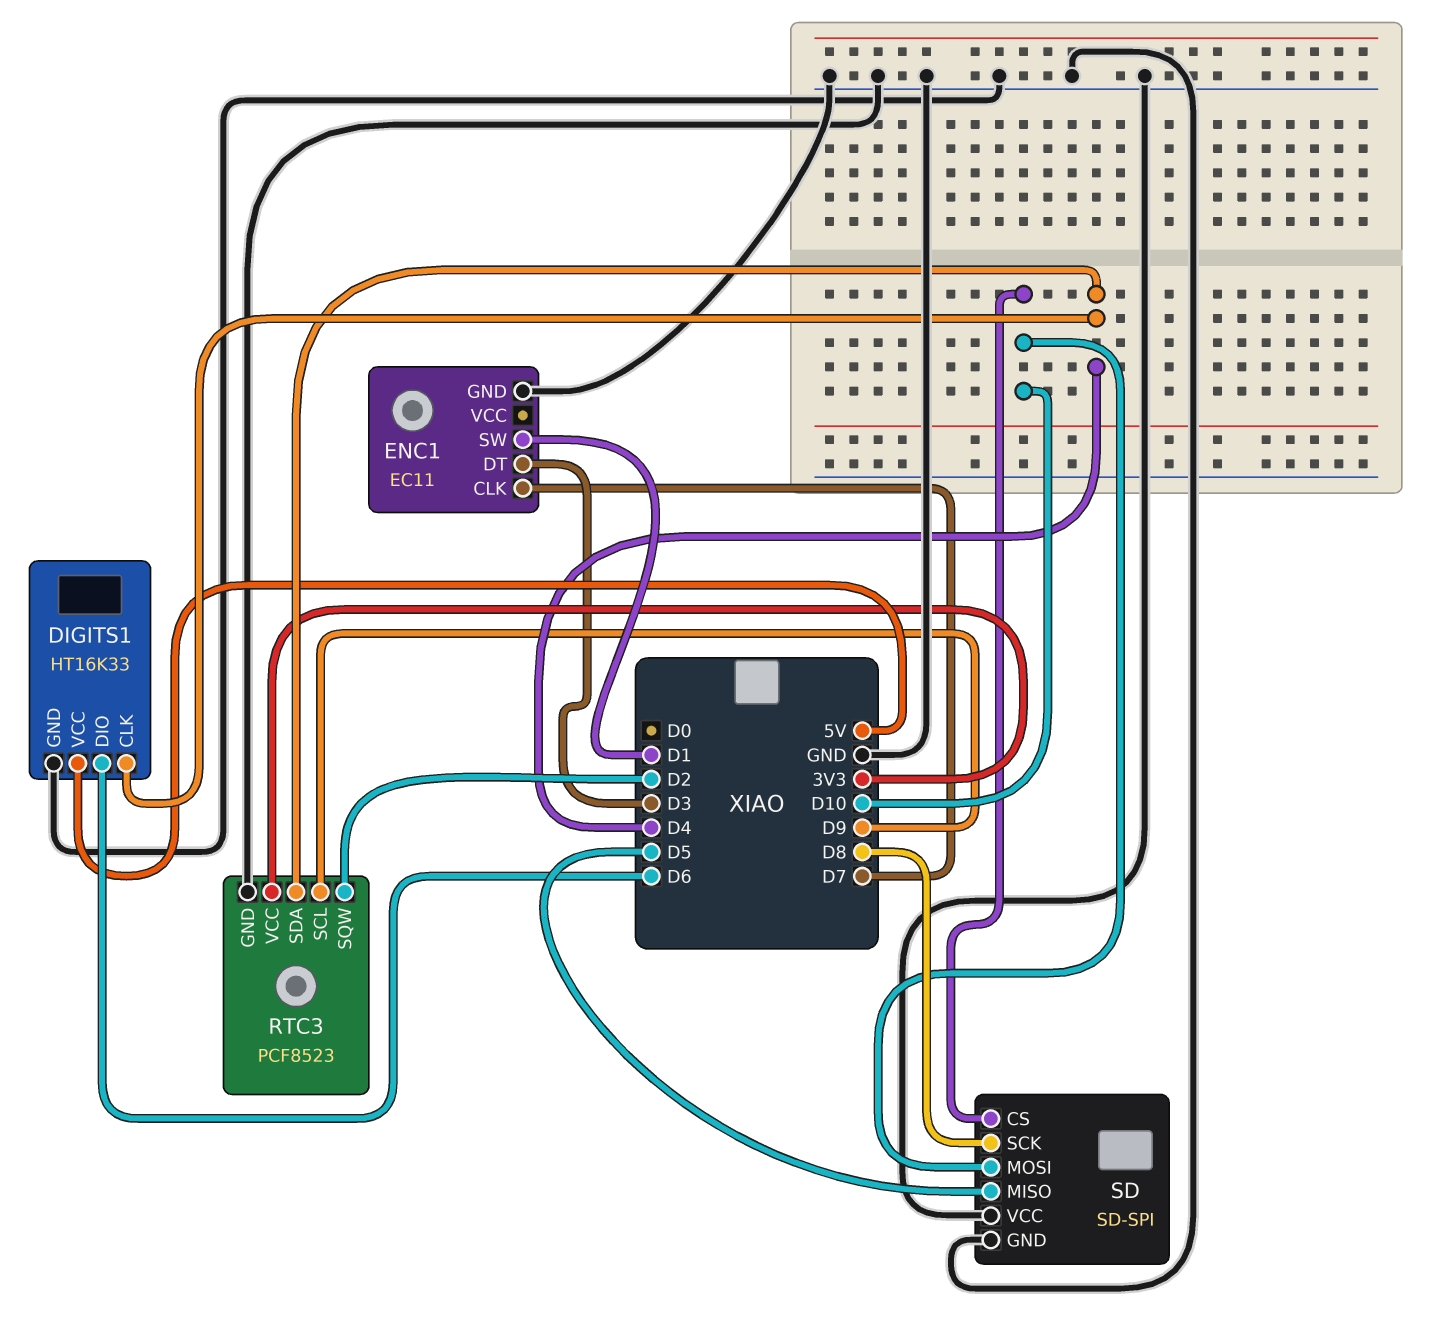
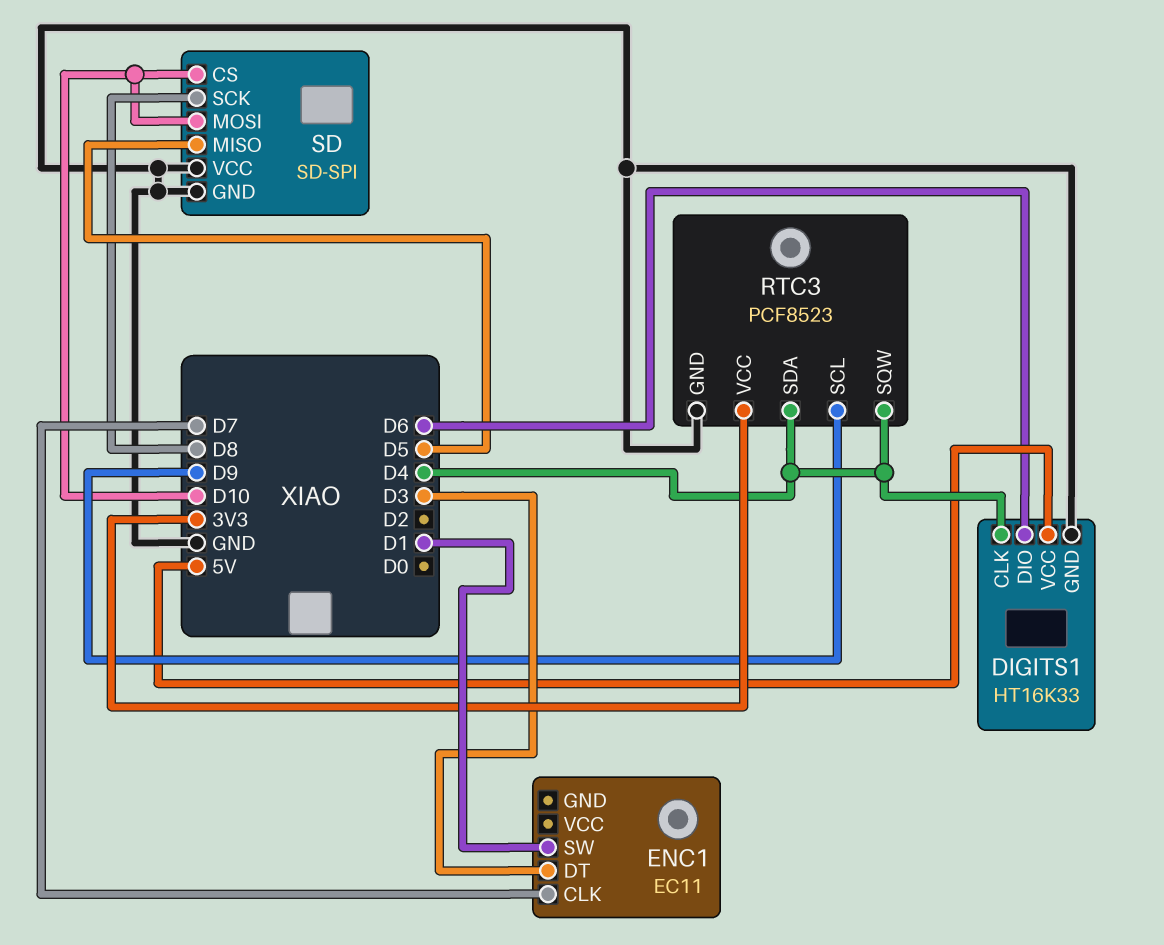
ENC1 pin GND: GND -> none
RTC3 pin SQW: D2 -> D4

